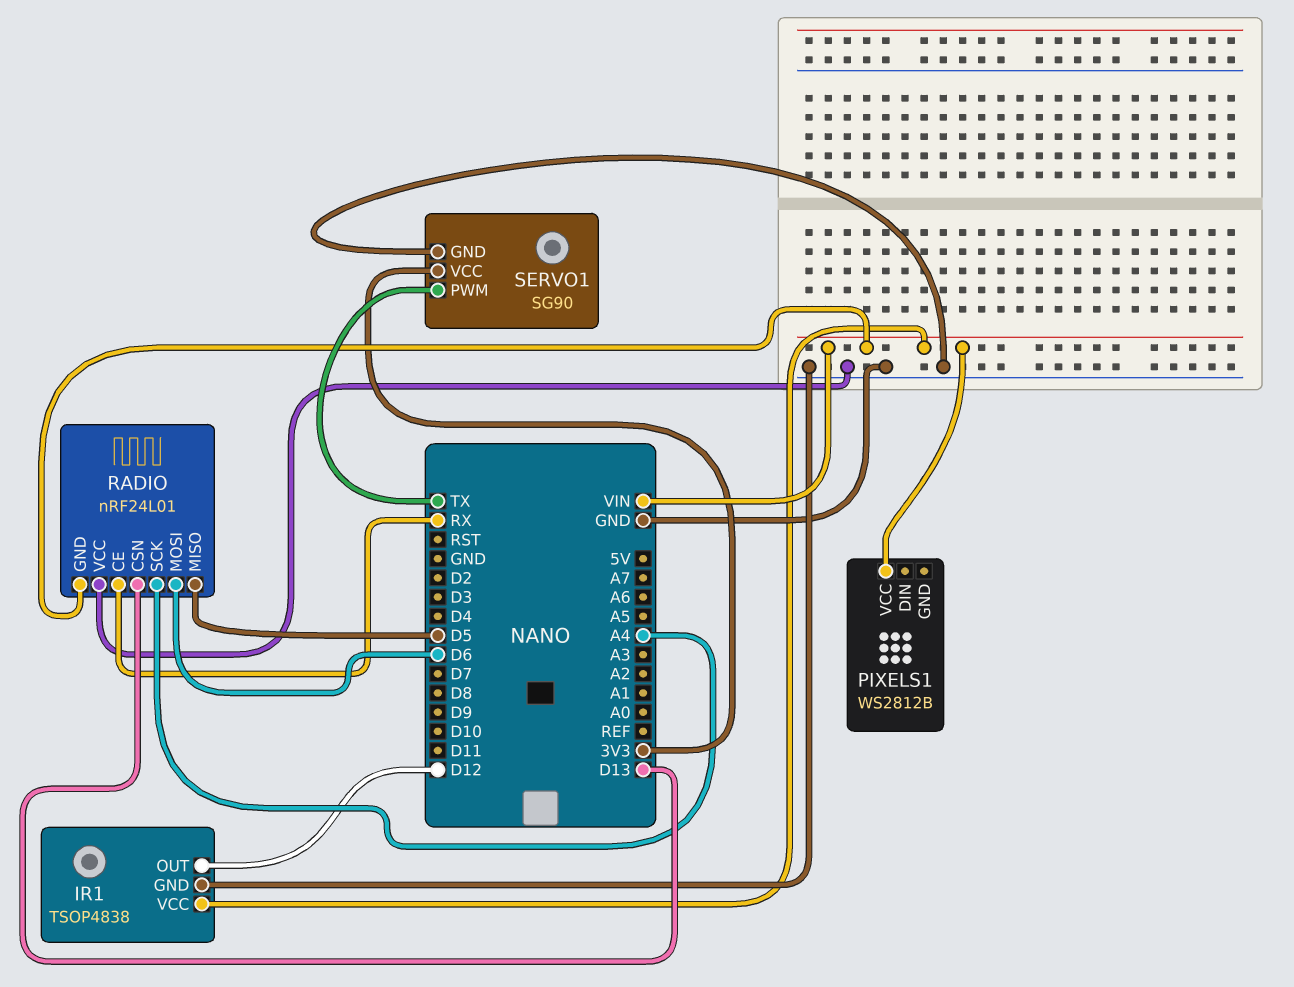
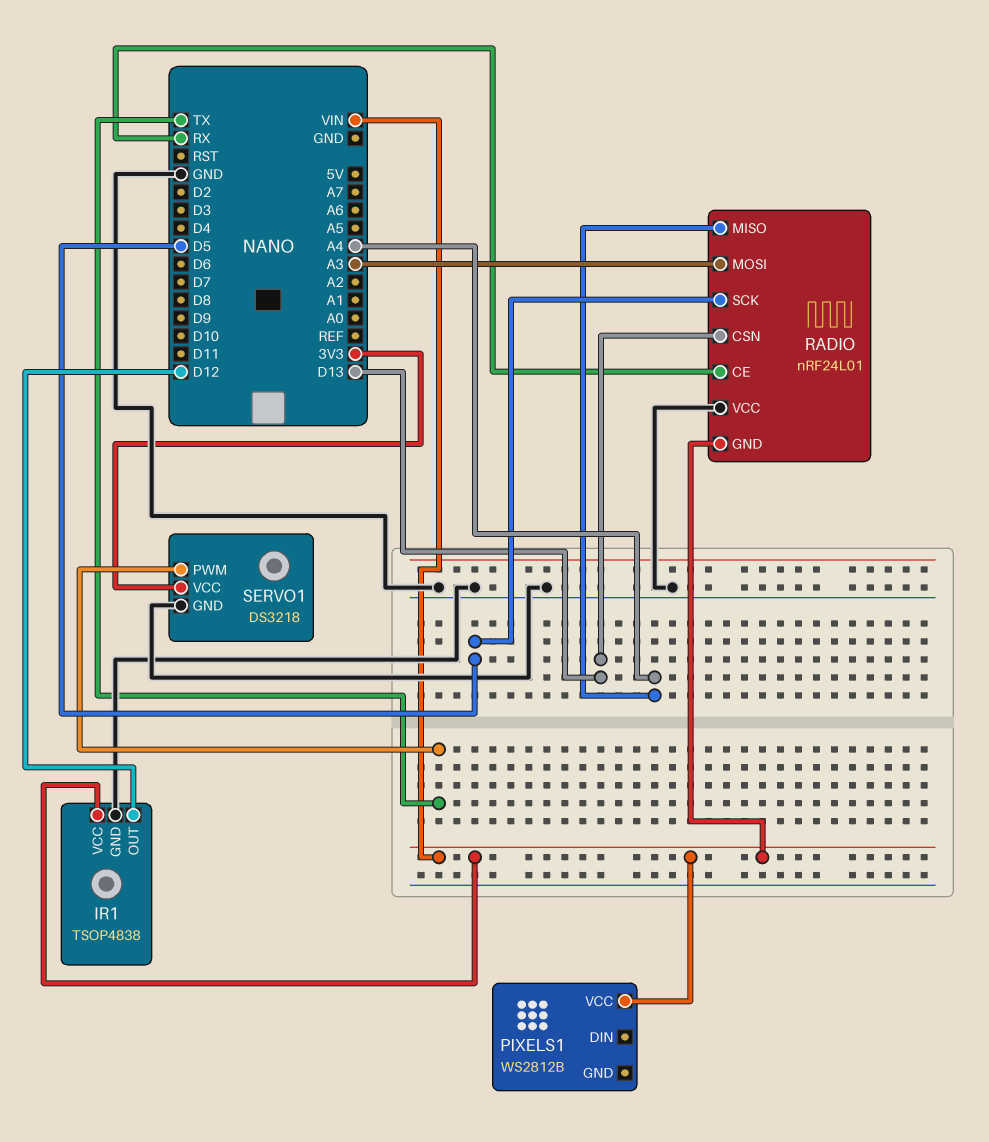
RADIO pin MISO: D5 -> A4
RADIO pin MOSI: D6 -> A3
RADIO pin SCK: A4 -> D5
SERVO1: SG90 -> DS3218

